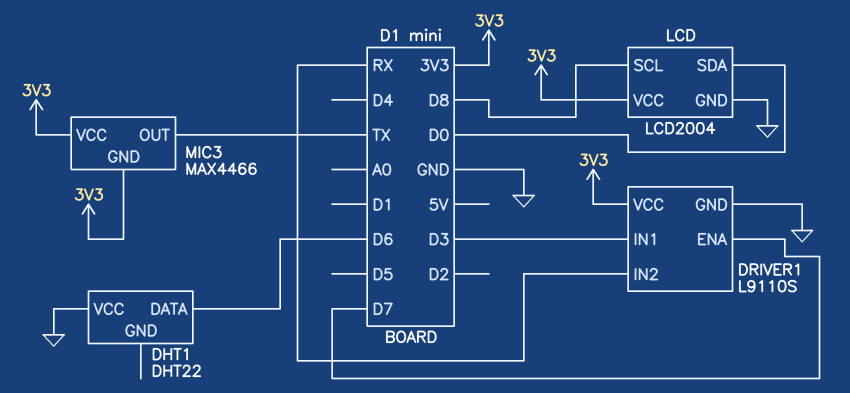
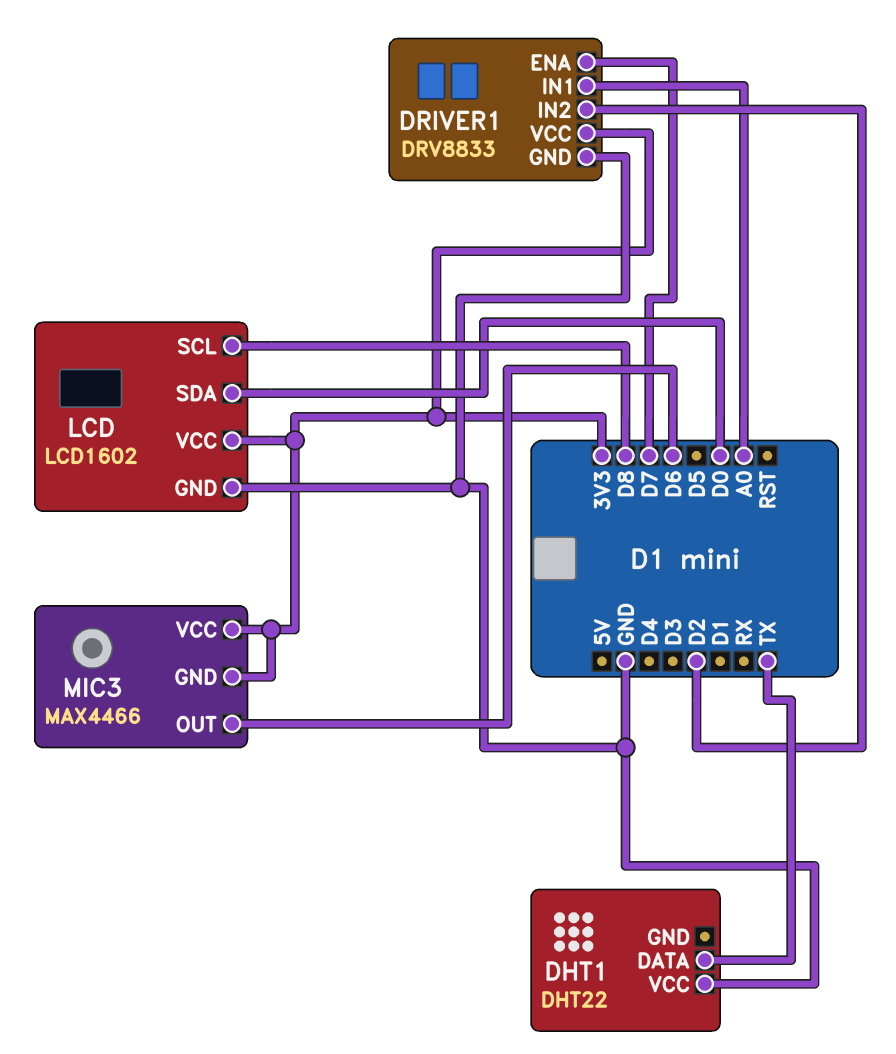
DHT1 pin DATA: D6 -> TX
DRIVER1: L9110S -> DRV8833
DRIVER1 pin IN1: D3 -> A0
DRIVER1 pin IN2: RX -> D2
LCD: LCD2004 -> LCD1602
MIC3 pin OUT: TX -> D6

